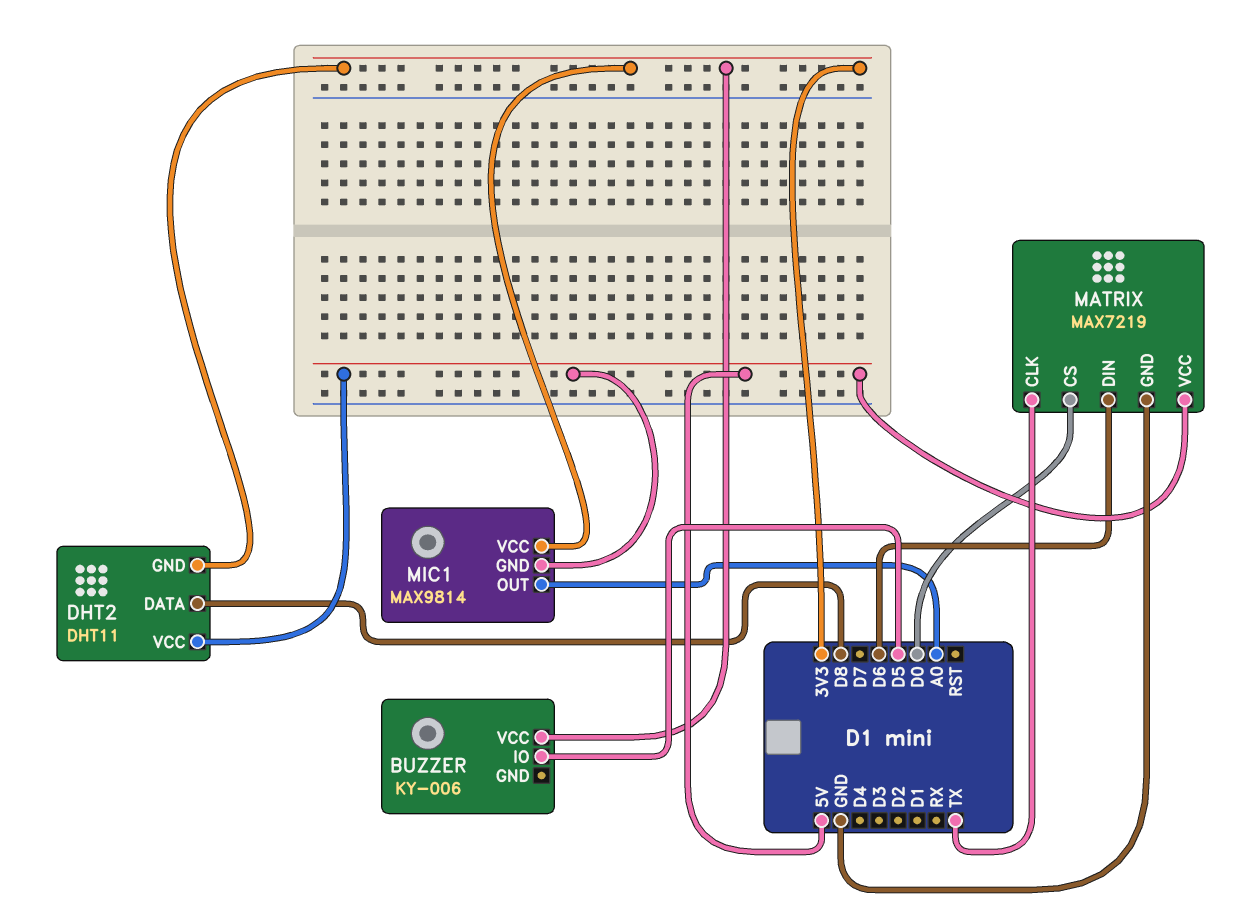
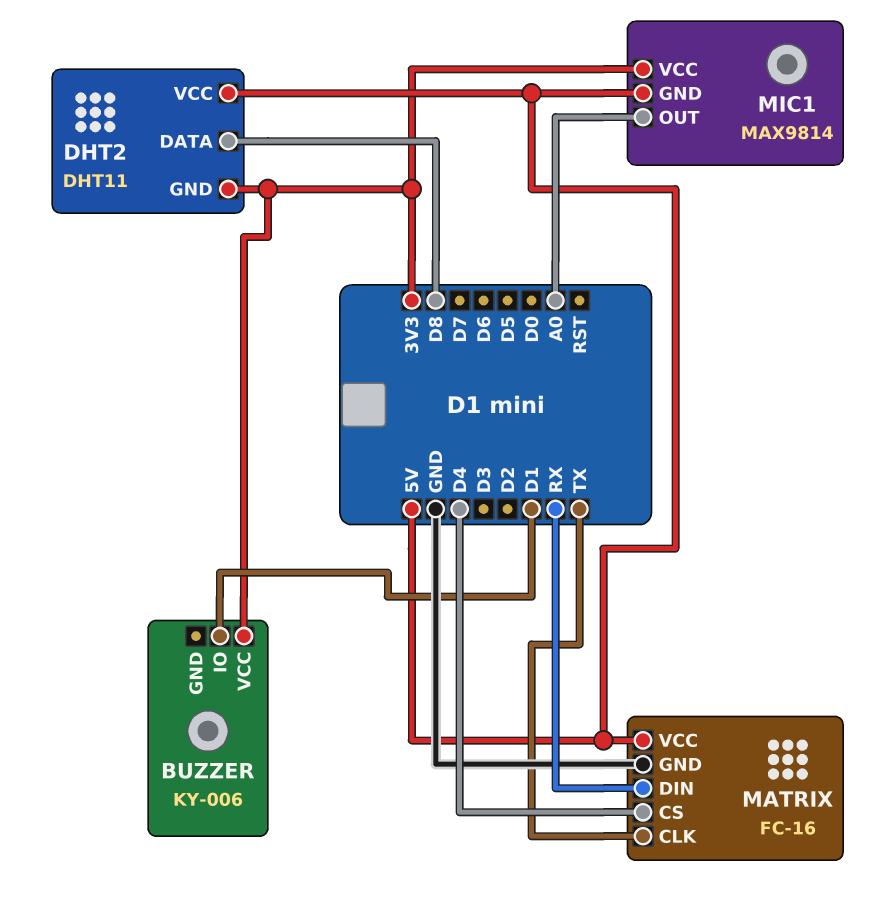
BUZZER pin IO: D5 -> D1
MATRIX: MAX7219 -> FC-16
MATRIX pin CS: D0 -> D4
MATRIX pin DIN: D6 -> RX

